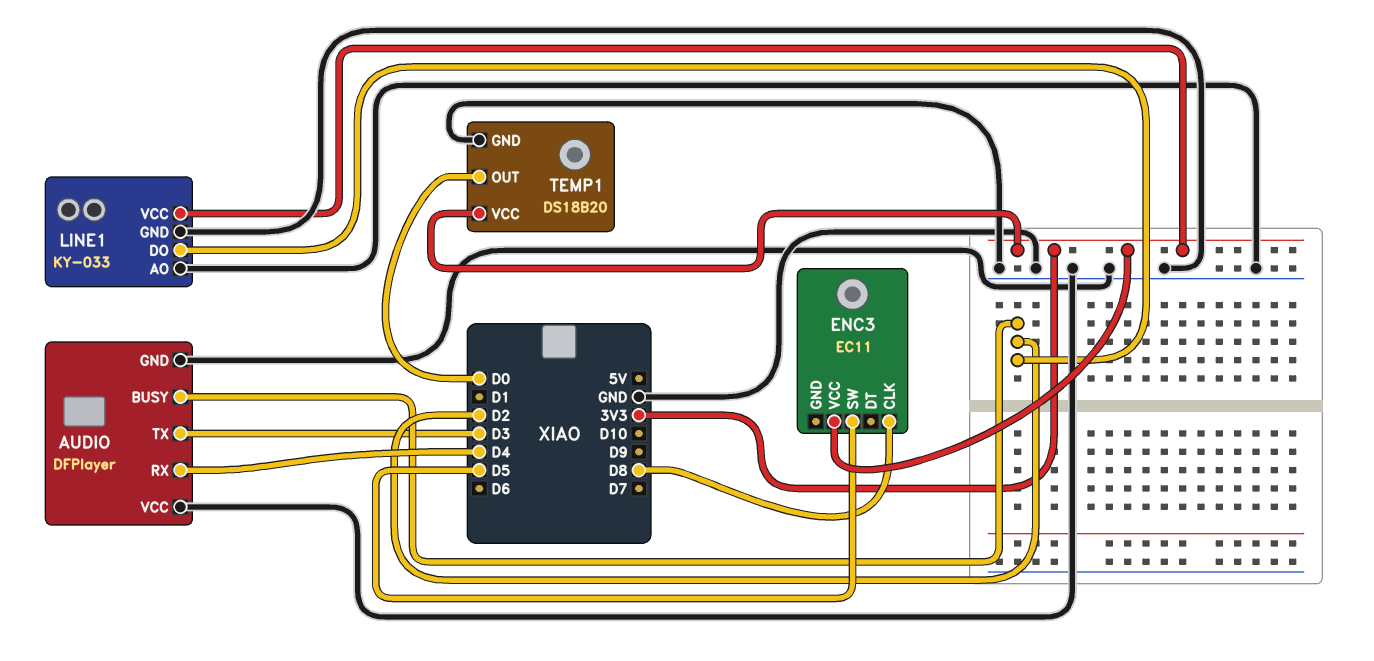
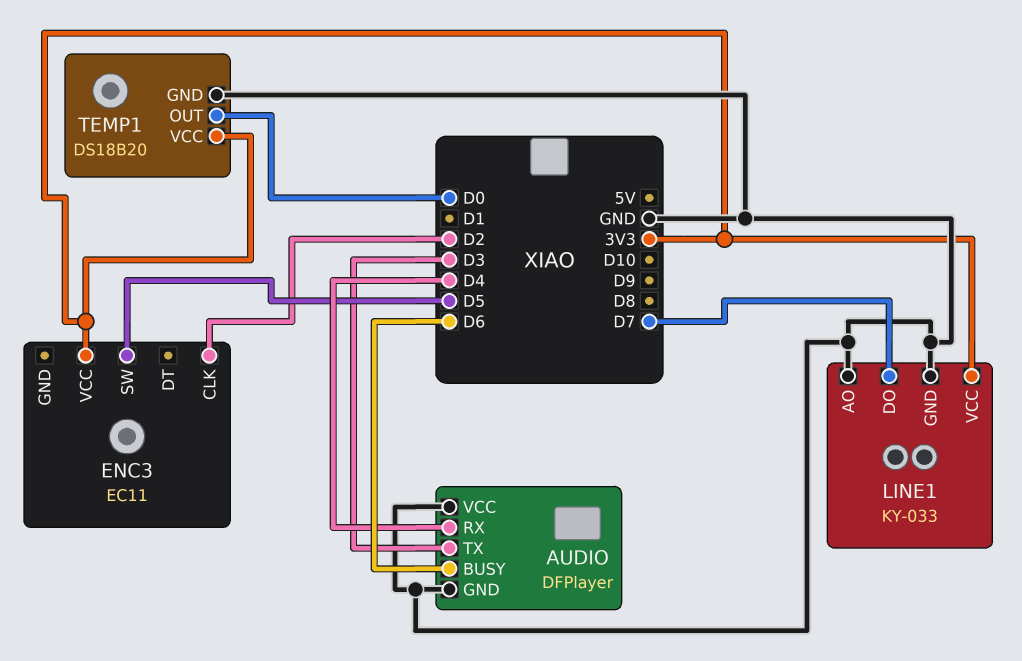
AUDIO pin BUSY: D2 -> D6
ENC3 pin CLK: D8 -> D2
LINE1 pin DO: D2 -> D7

